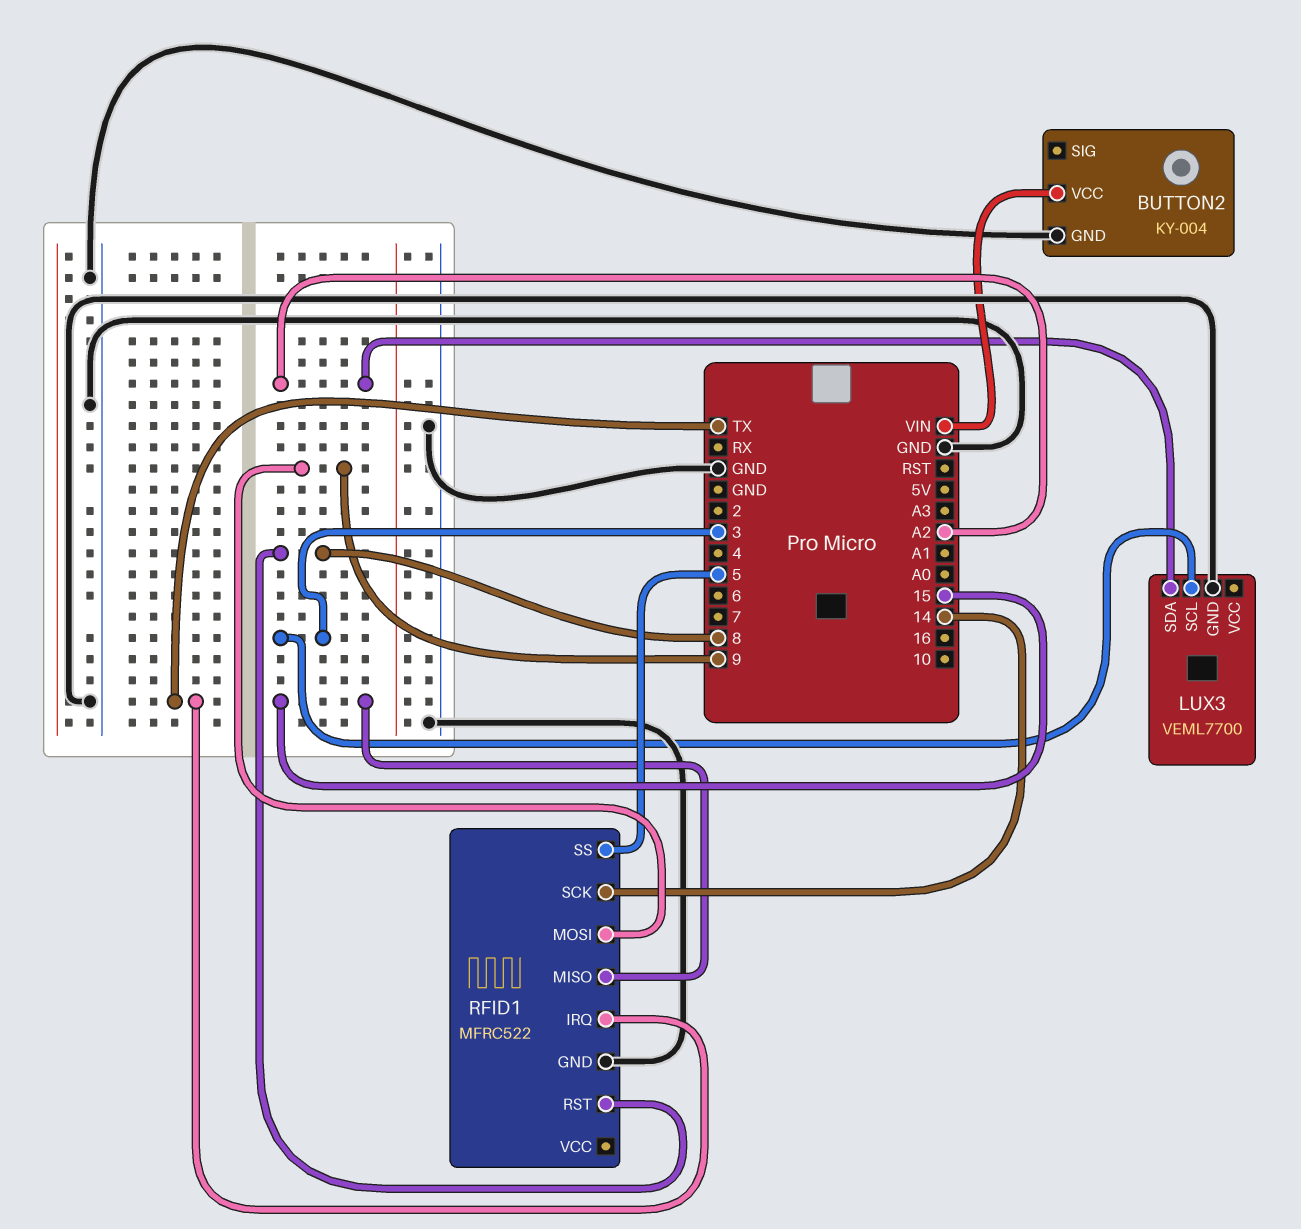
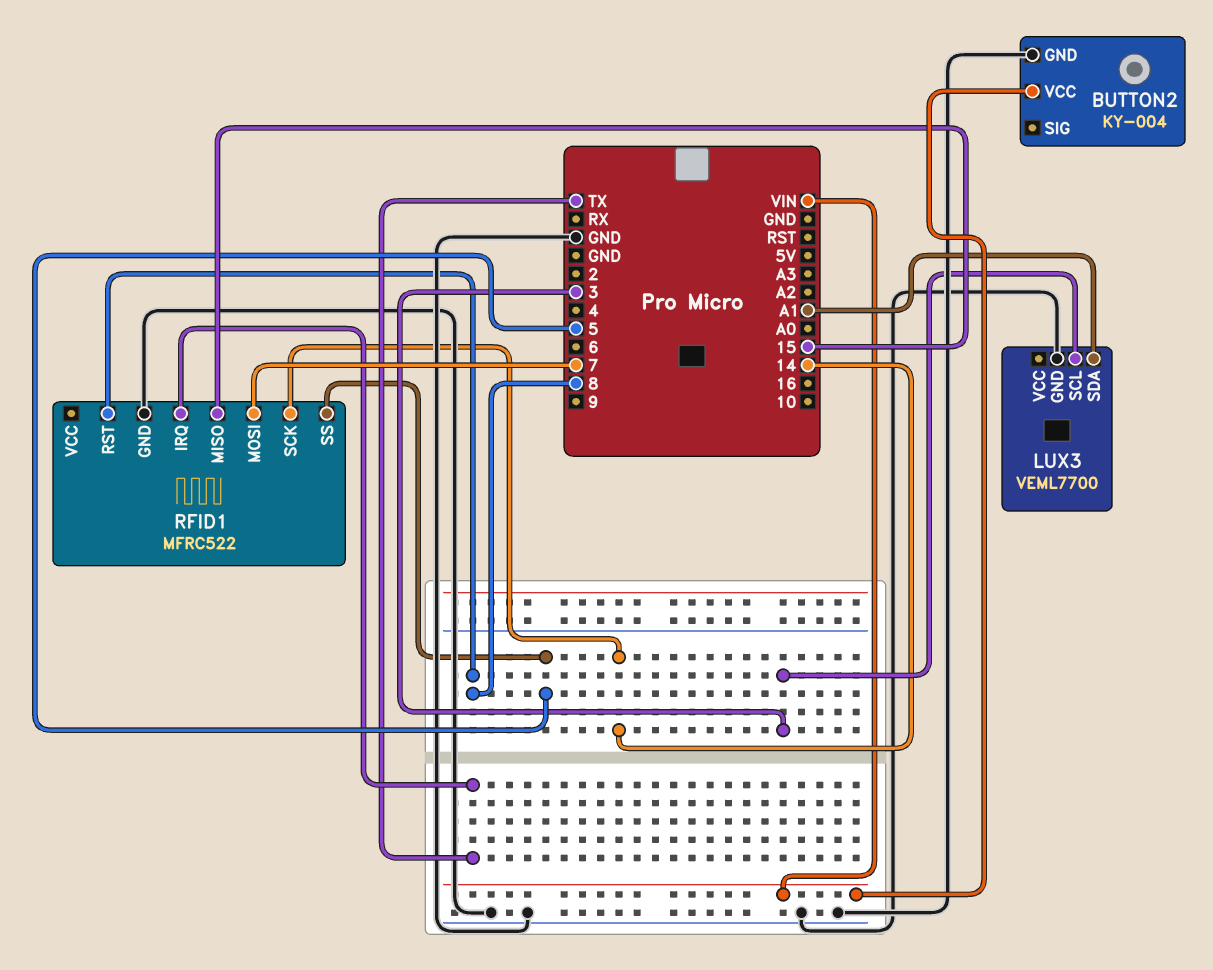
LUX3 pin SDA: A2 -> A1
RFID1 pin MOSI: 9 -> 7

